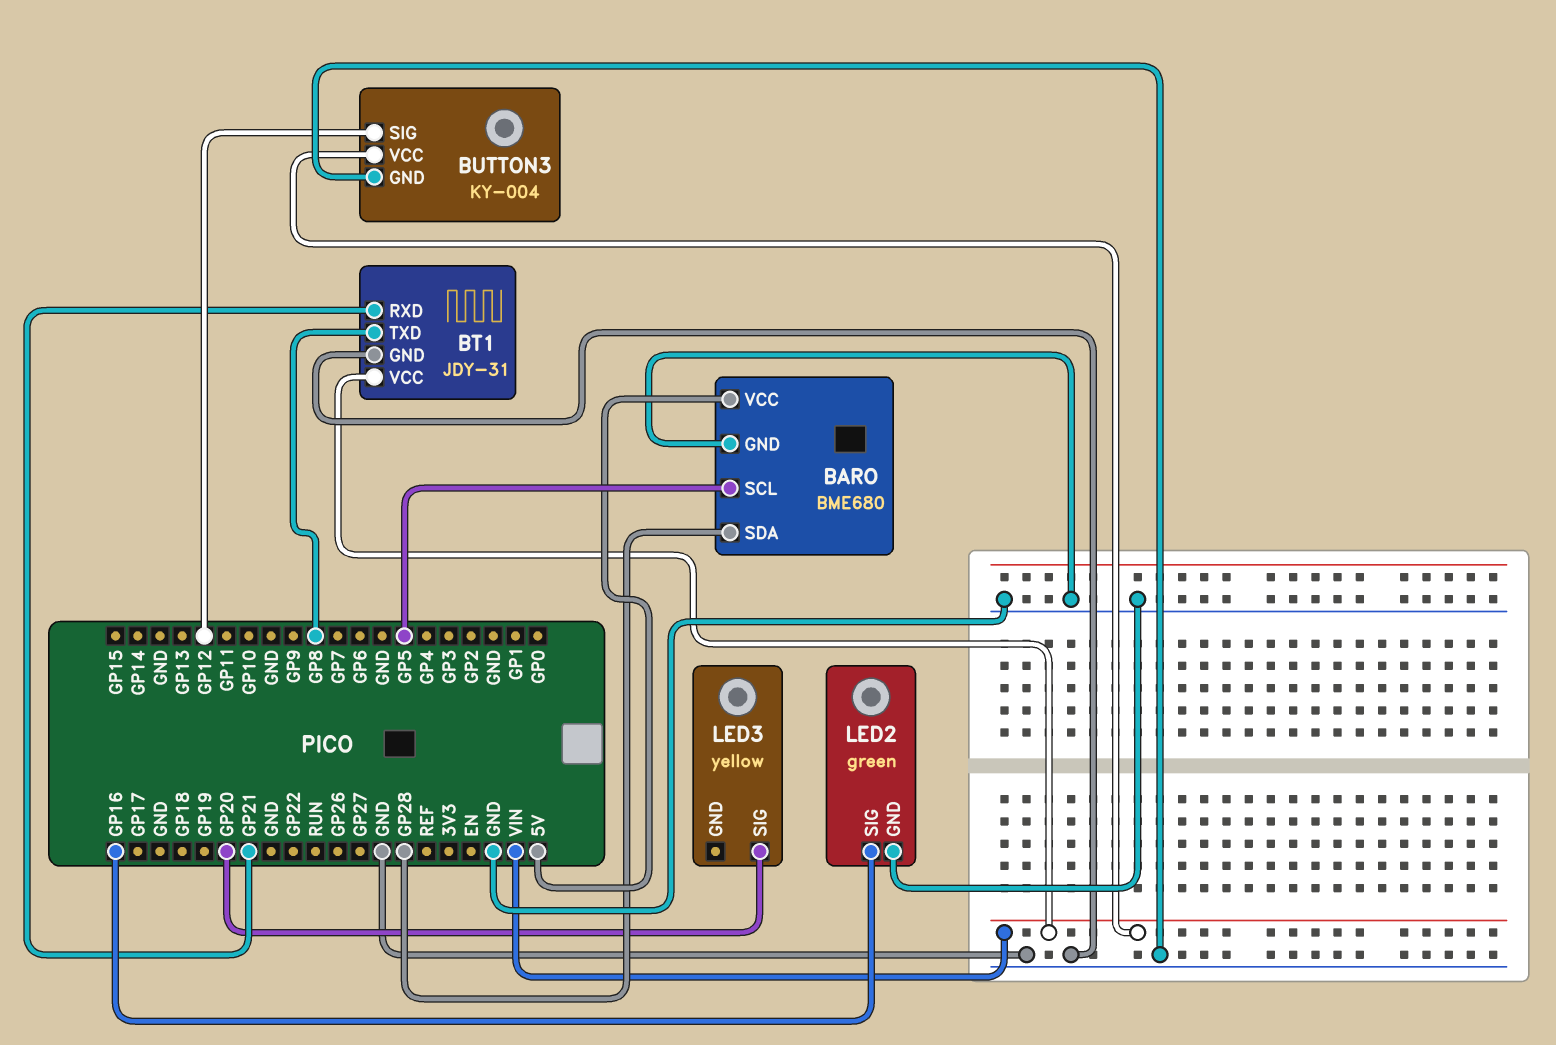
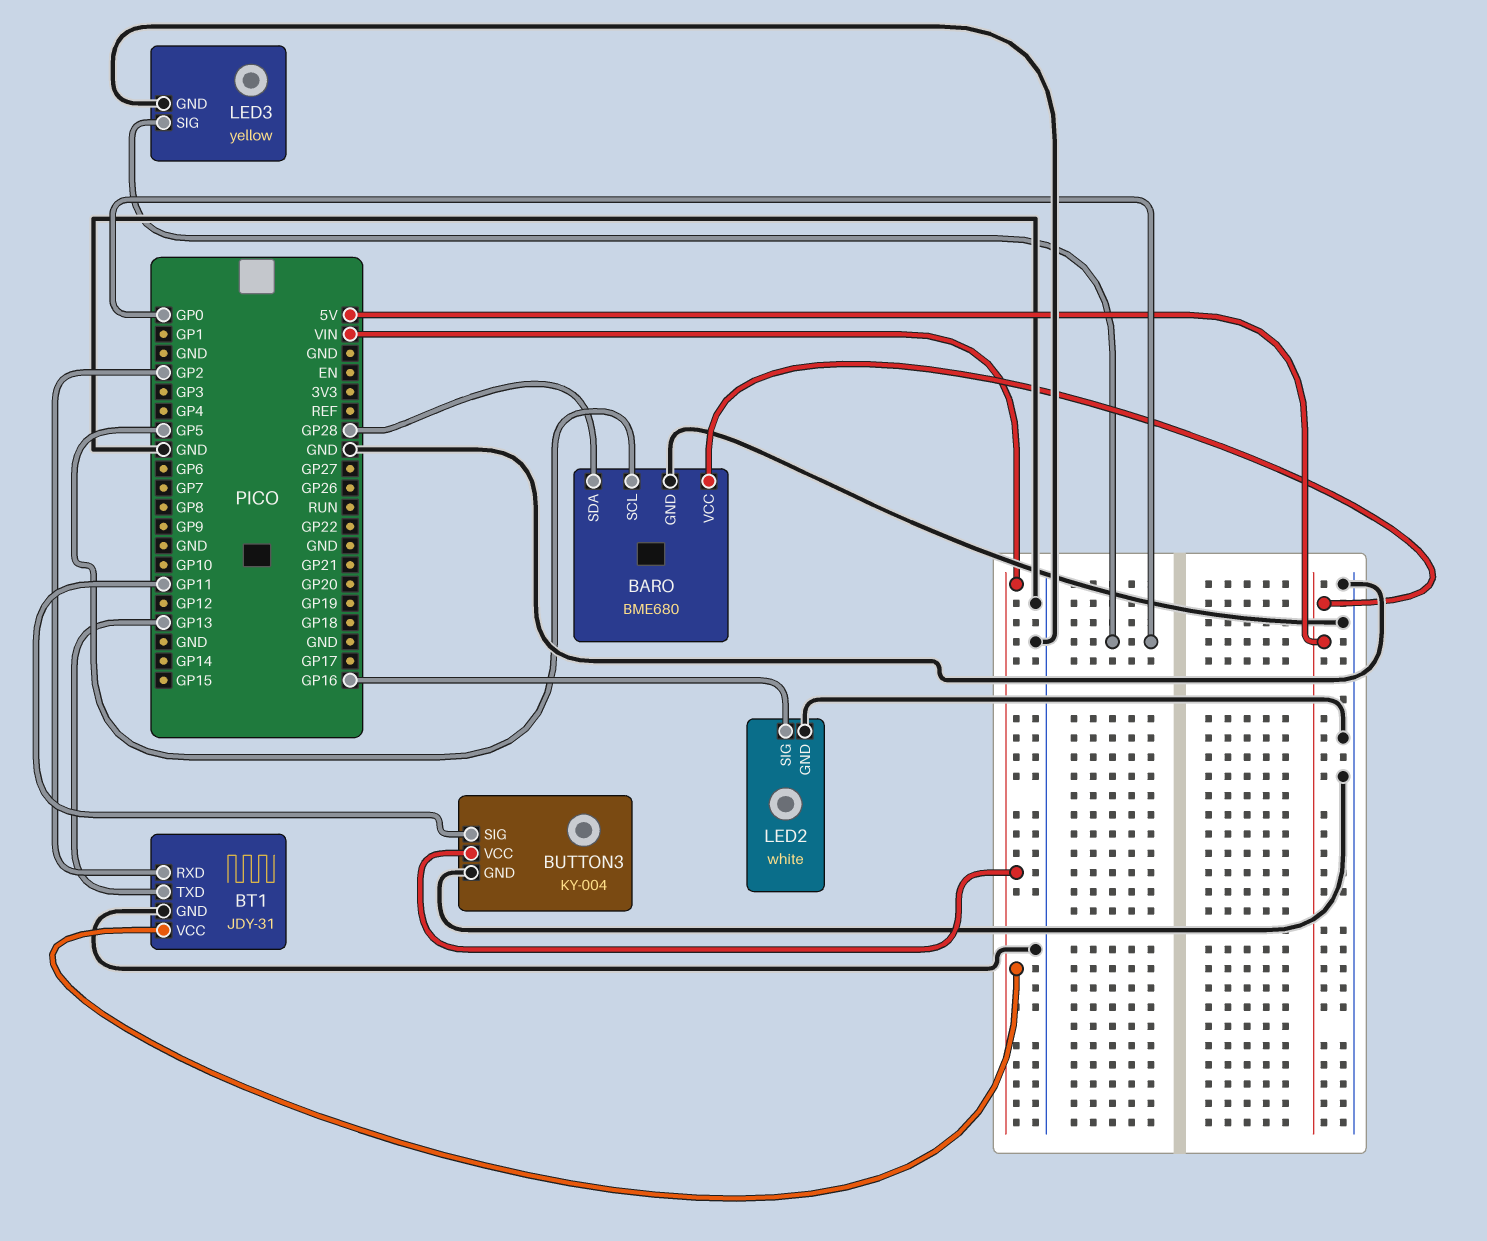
BT1 pin RXD: GP21 -> GP2
BT1 pin TXD: GP8 -> GP13
BUTTON3 pin SIG: GP12 -> GP11
LED2: green -> white
LED3 pin GND: none -> GND
LED3 pin SIG: GP20 -> GP0

